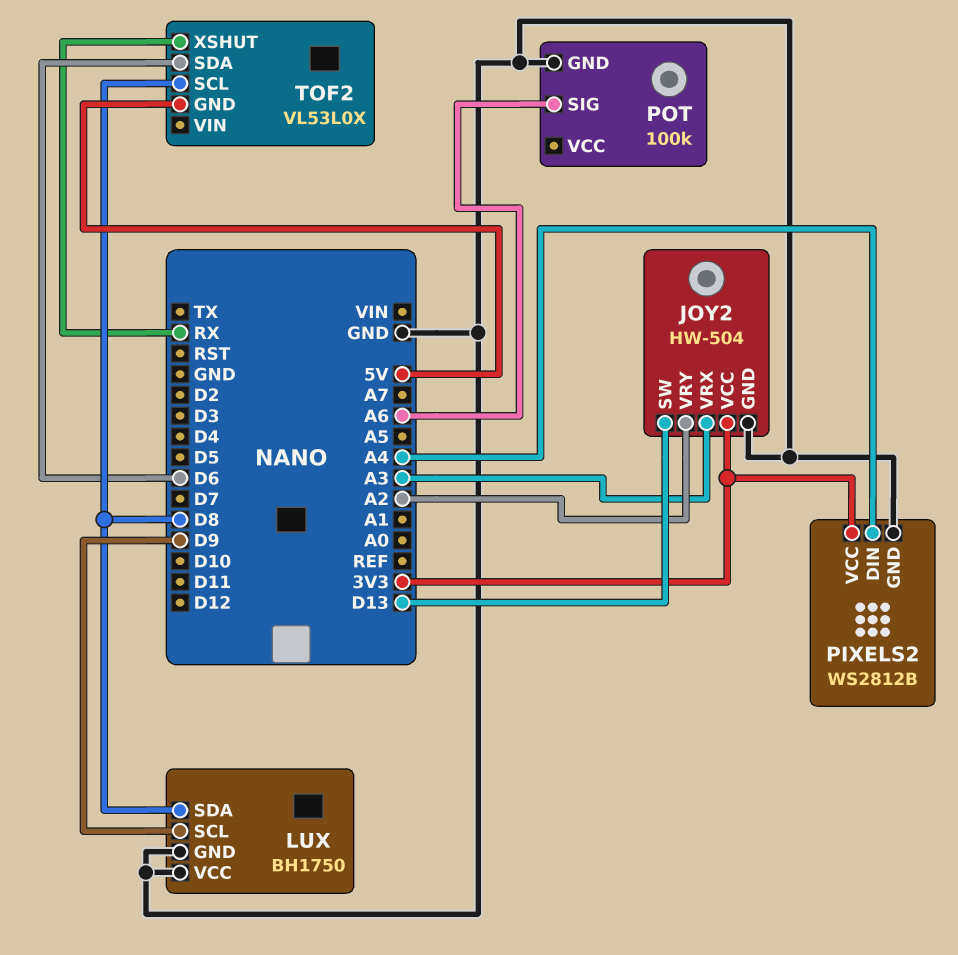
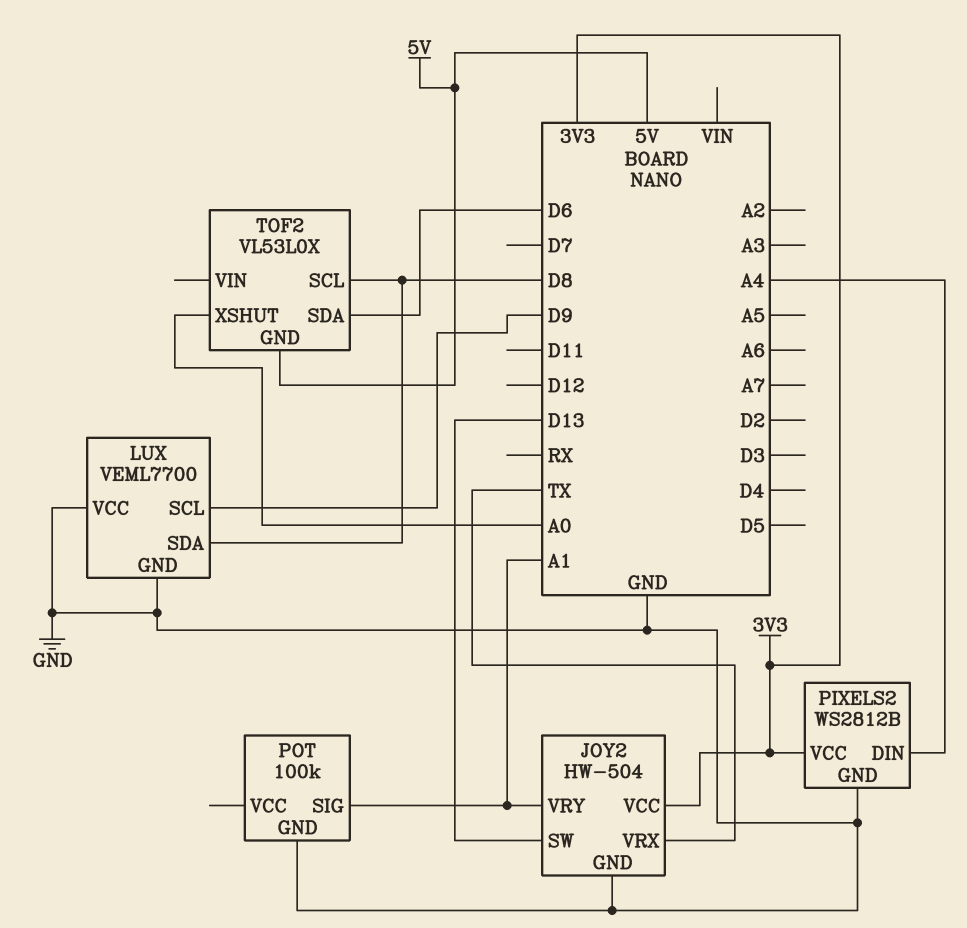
JOY2 pin VRX: A3 -> TX
JOY2 pin VRY: A2 -> A1
LUX: BH1750 -> VEML7700
POT pin SIG: A6 -> A1
TOF2 pin XSHUT: RX -> A0

